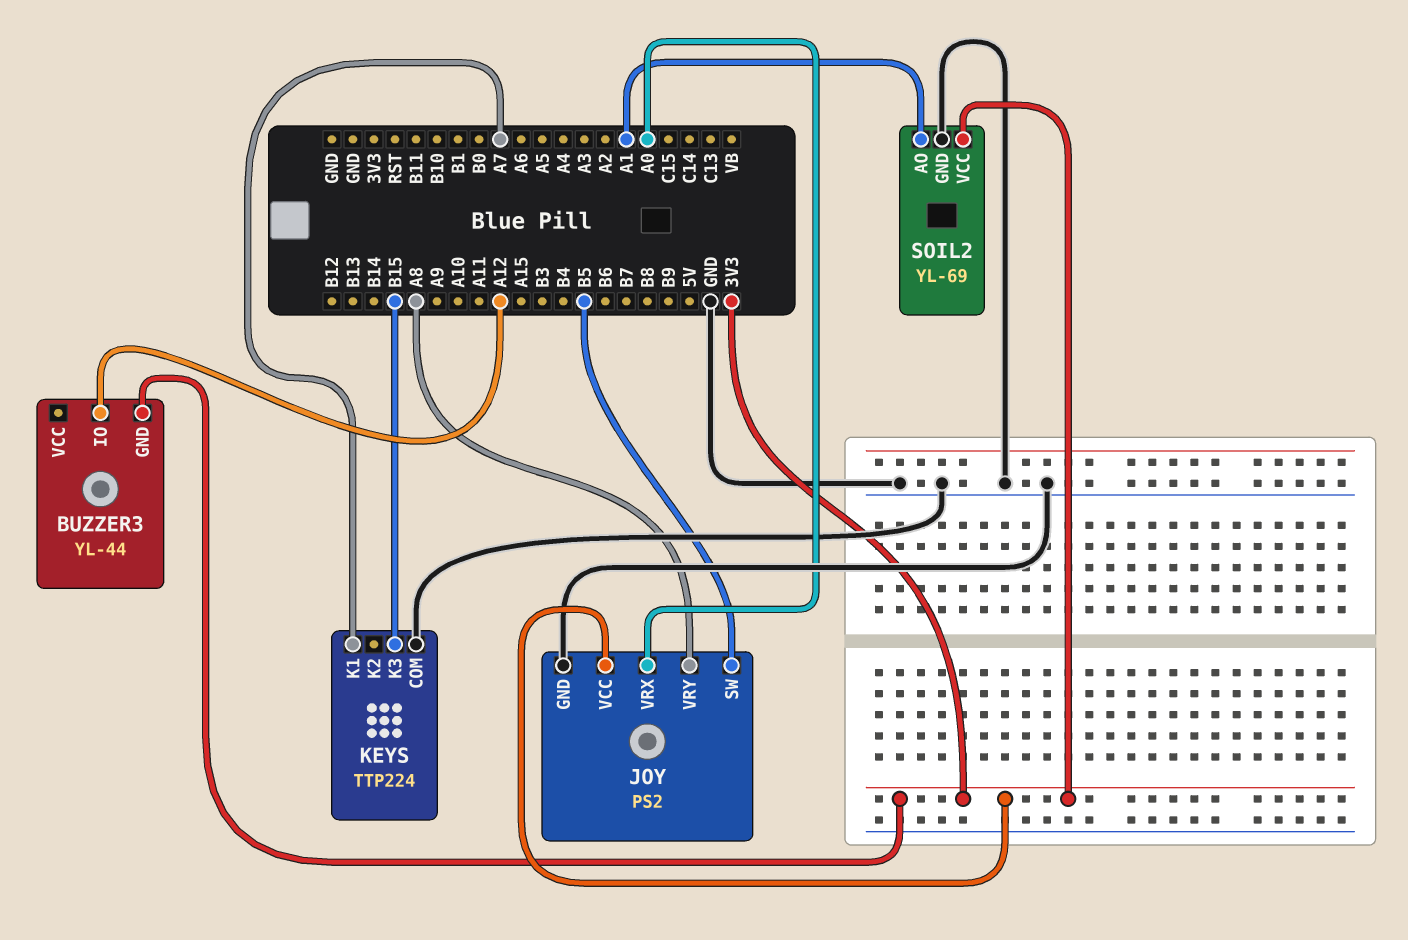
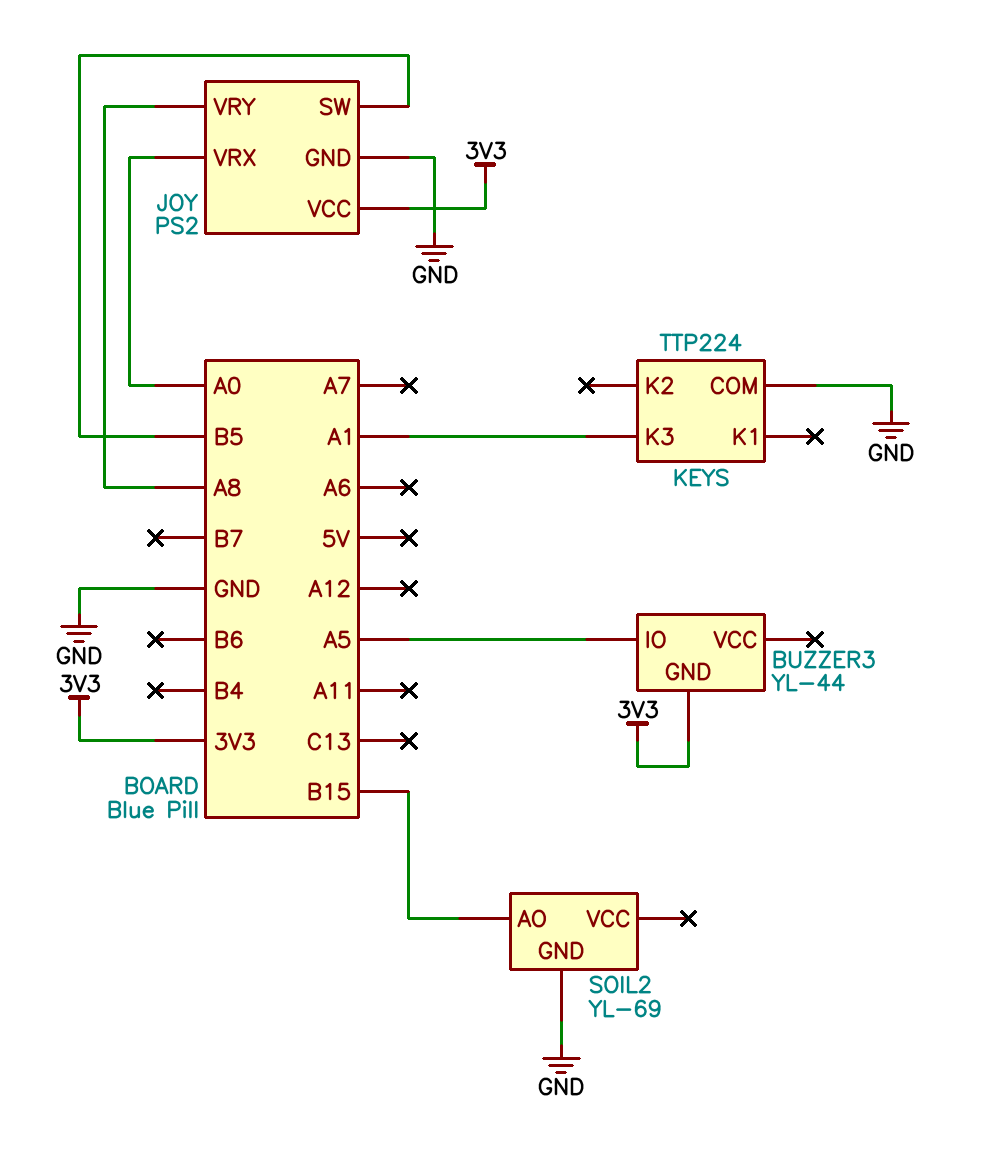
BUZZER3 pin IO: A12 -> A5
KEYS pin K1: A7 -> none
KEYS pin K3: B15 -> A1
SOIL2 pin AO: A1 -> B15
SOIL2 pin VCC: 3V3 -> none

